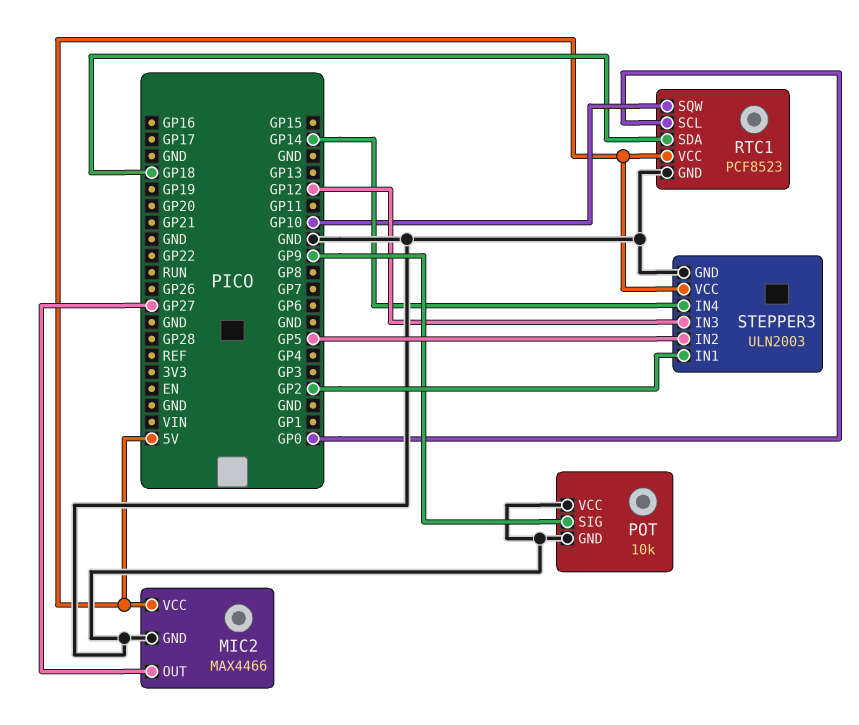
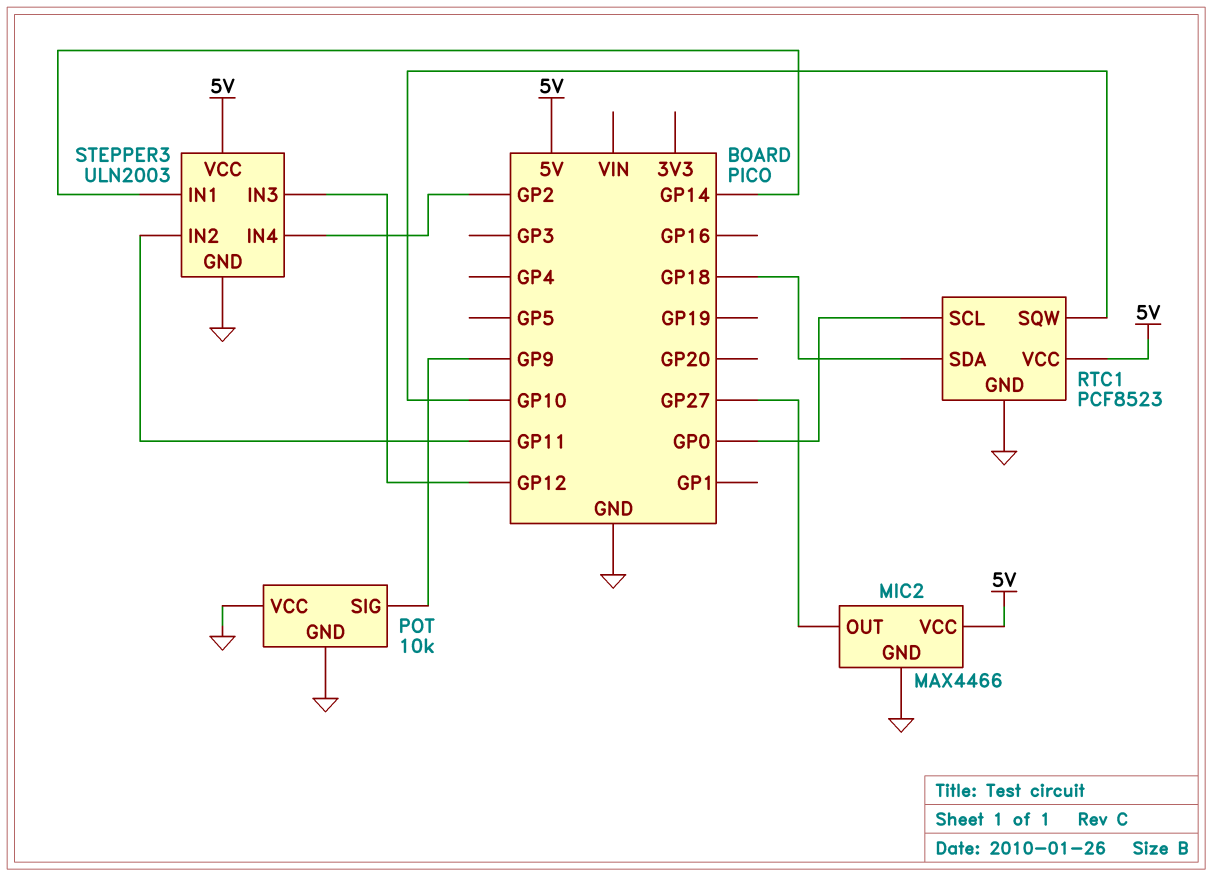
STEPPER3 pin IN1: GP2 -> GP14
STEPPER3 pin IN2: GP5 -> GP11
STEPPER3 pin IN4: GP14 -> GP2

